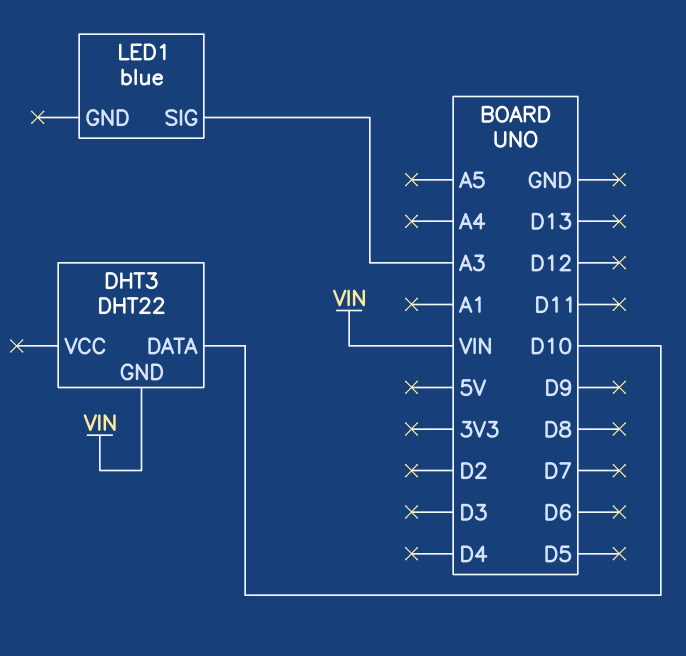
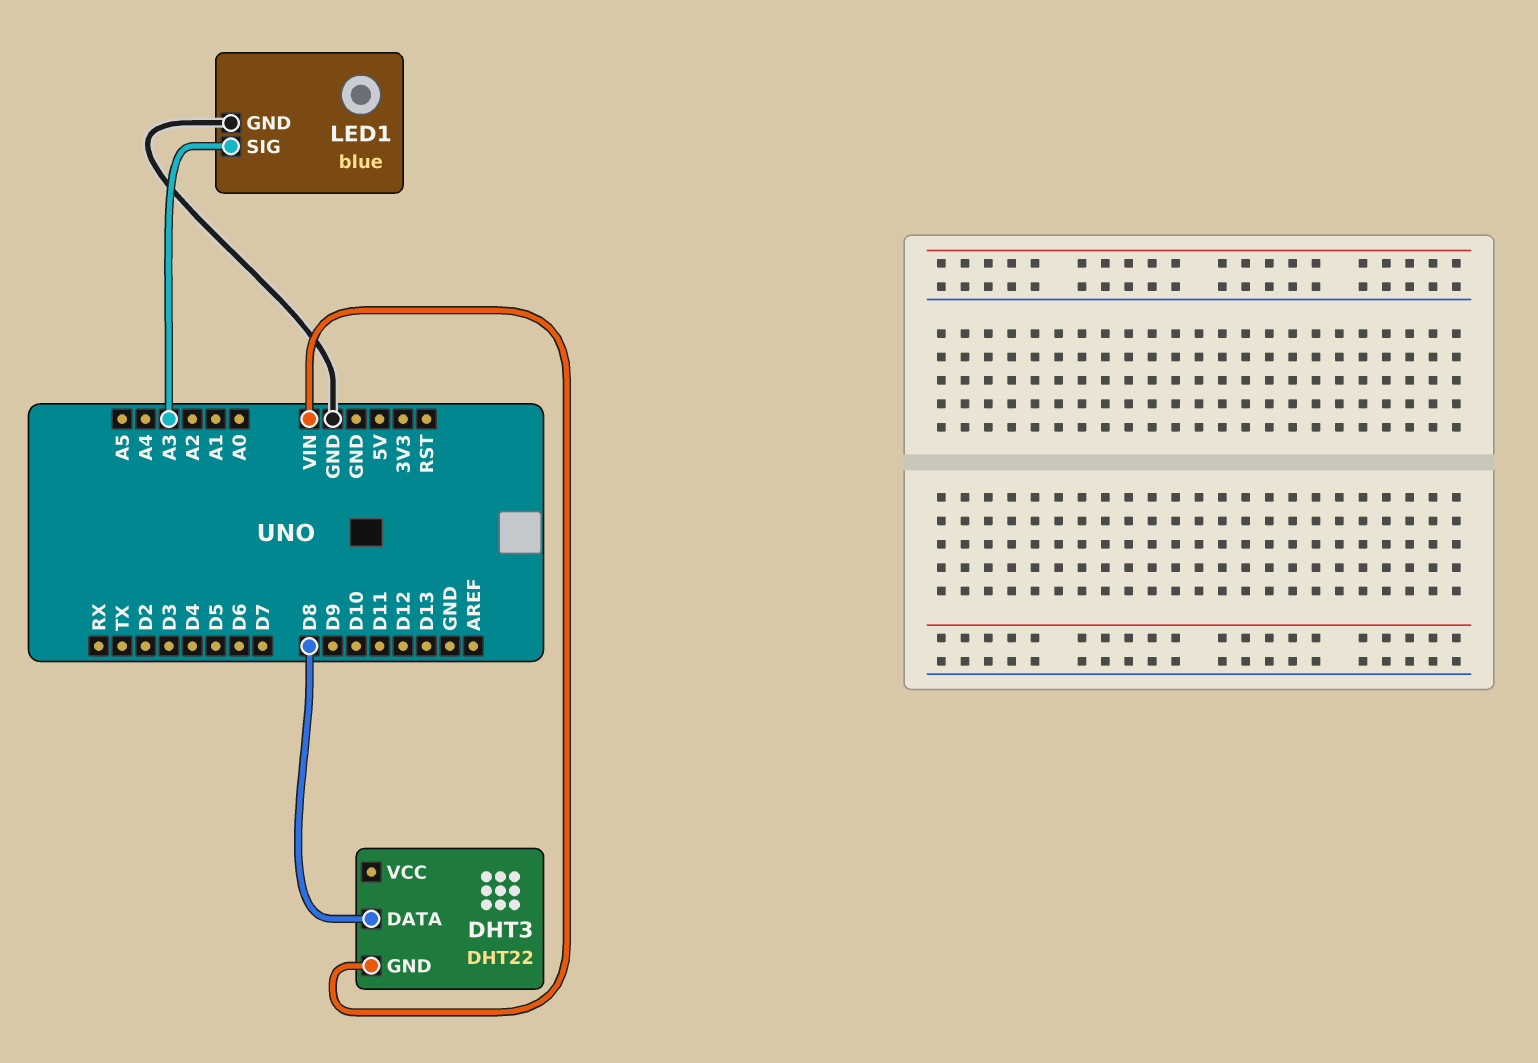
DHT3 pin DATA: D10 -> D8
LED1 pin GND: none -> GND

